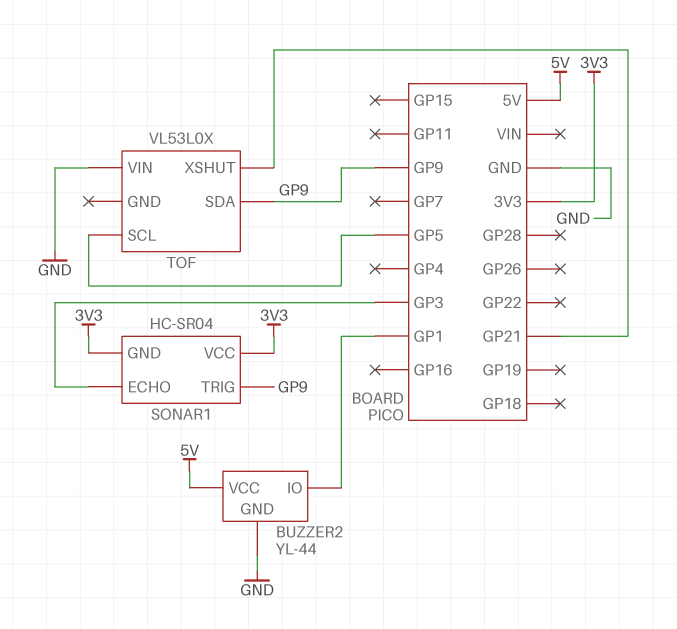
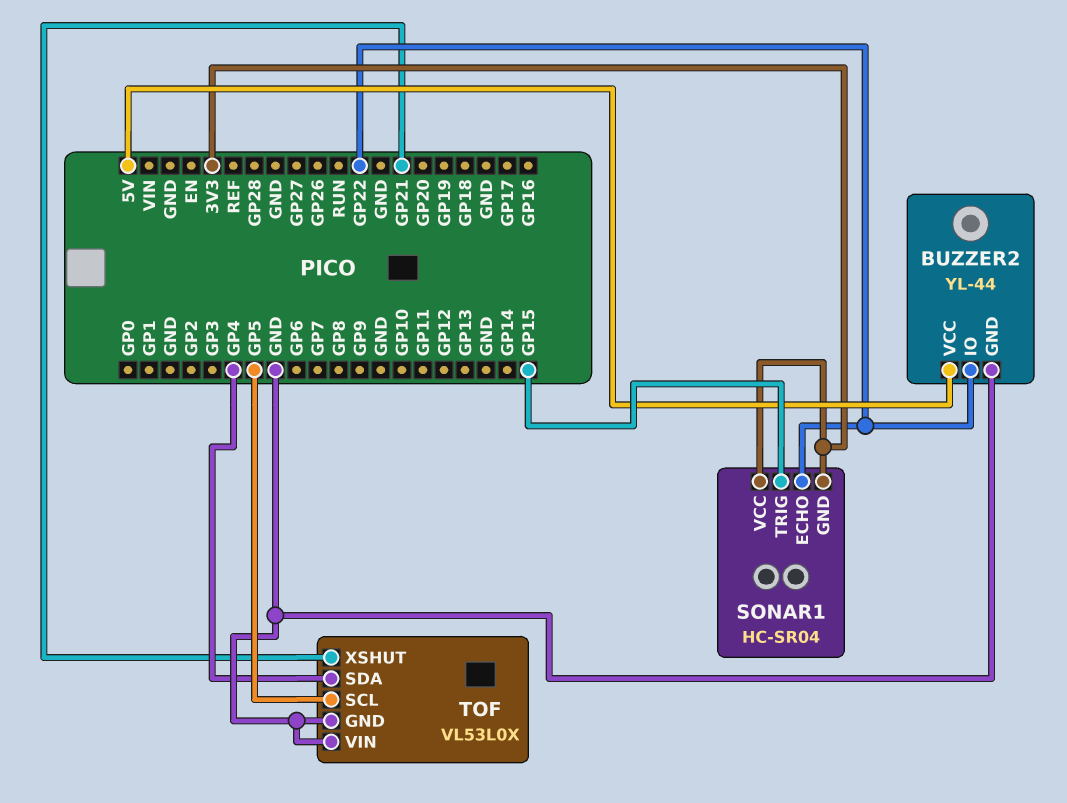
BUZZER2 pin IO: GP1 -> GP22
SONAR1 pin ECHO: GP3 -> GP22
SONAR1 pin TRIG: GP9 -> GP15
TOF pin GND: none -> GND
TOF pin SDA: GP9 -> GP4

